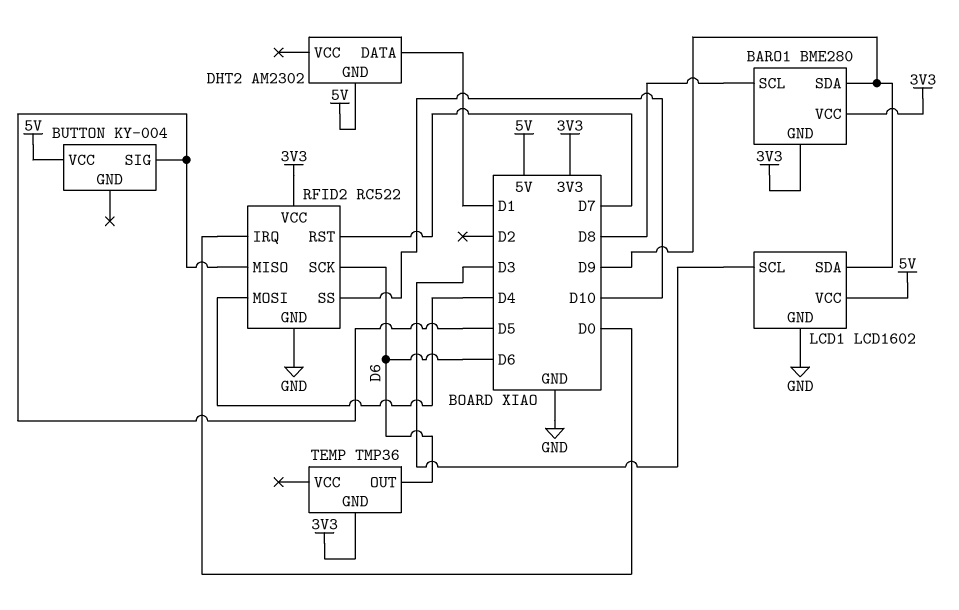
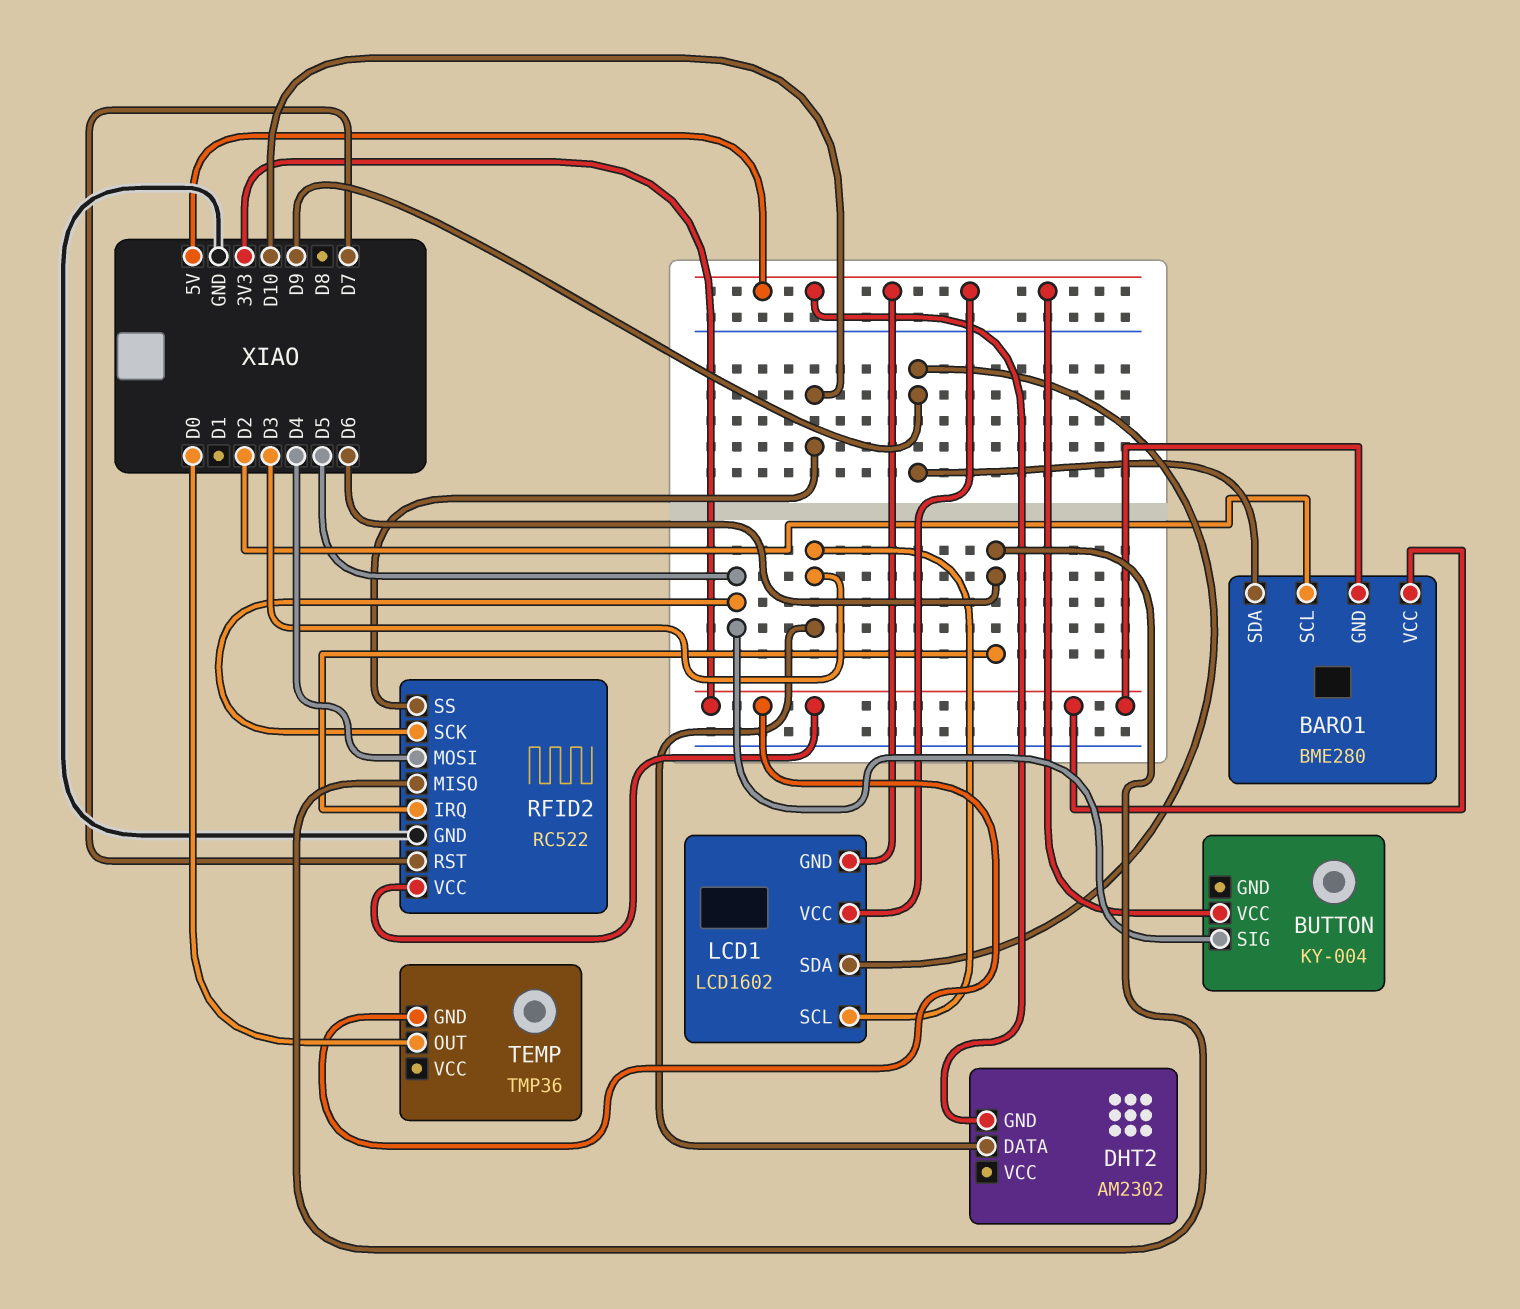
BARO1 pin SCL: D8 -> D2
DHT2 pin DATA: D1 -> D3
LCD1 pin GND: GND -> 5V
RFID2 pin IRQ: D0 -> D6
RFID2 pin MISO: D5 -> D6
RFID2 pin SCK: D6 -> D5
TEMP pin OUT: D6 -> D0

